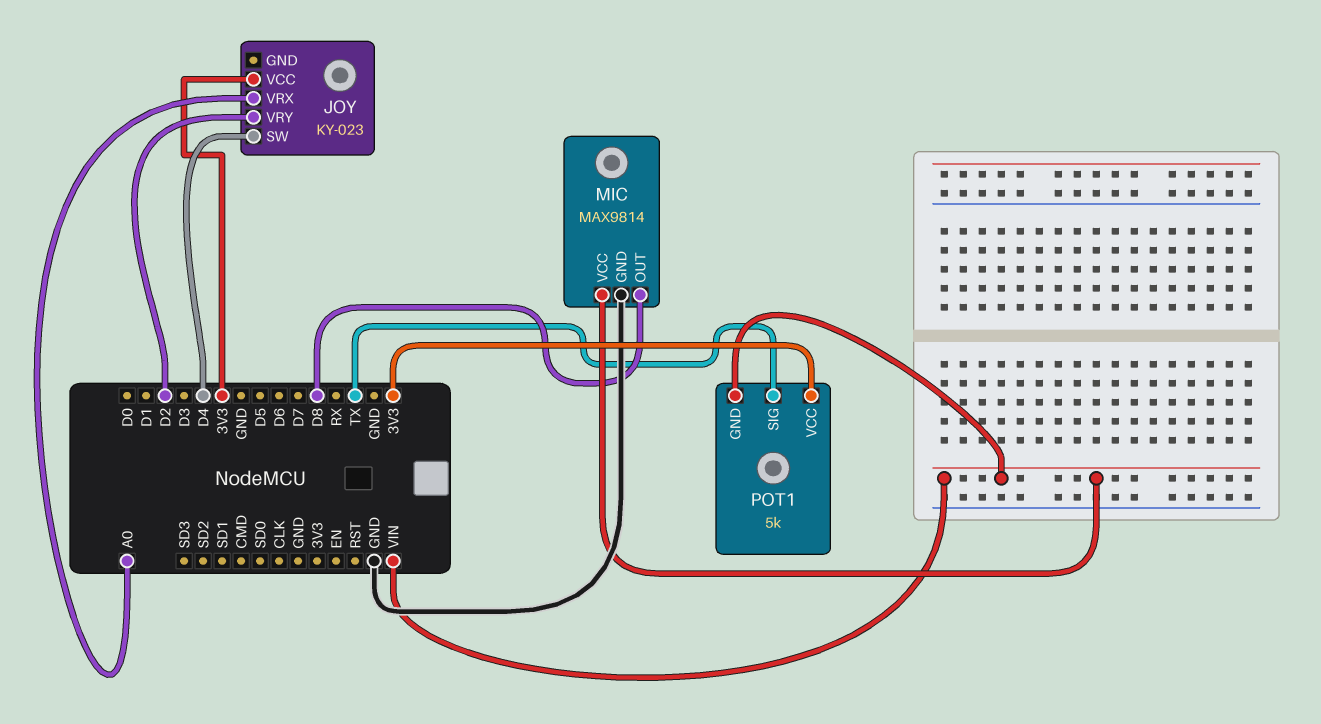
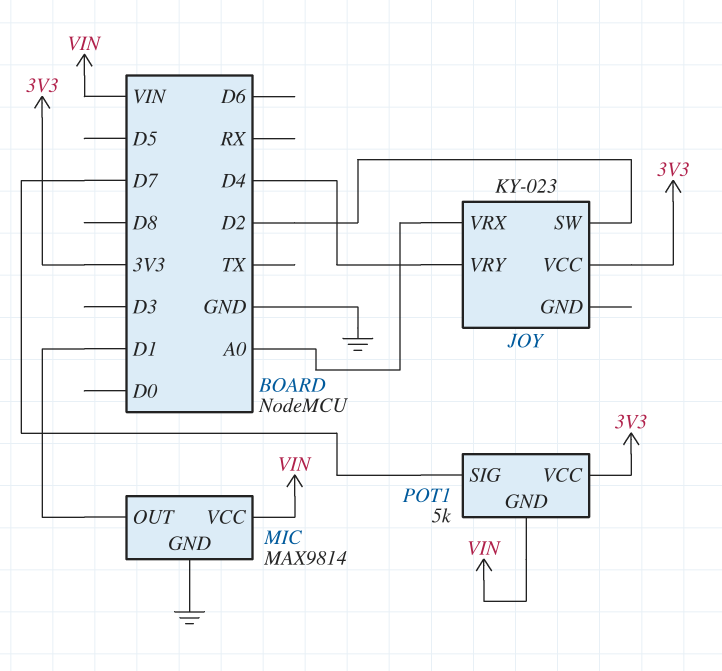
JOY pin SW: D4 -> D2
JOY pin VRY: D2 -> D4
MIC pin OUT: D8 -> D1
POT1 pin SIG: TX -> D7

